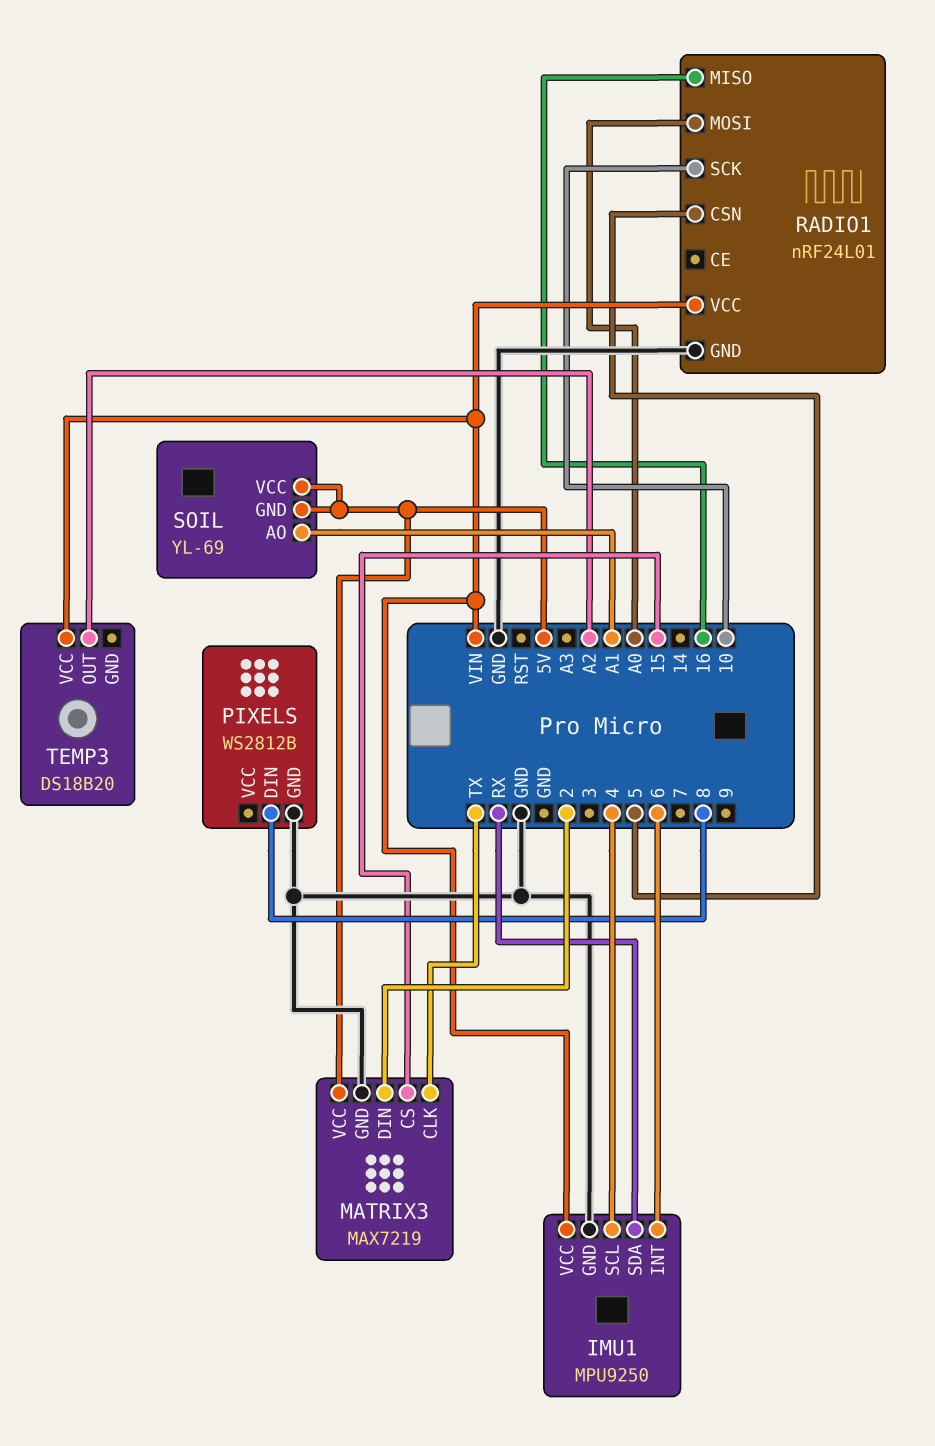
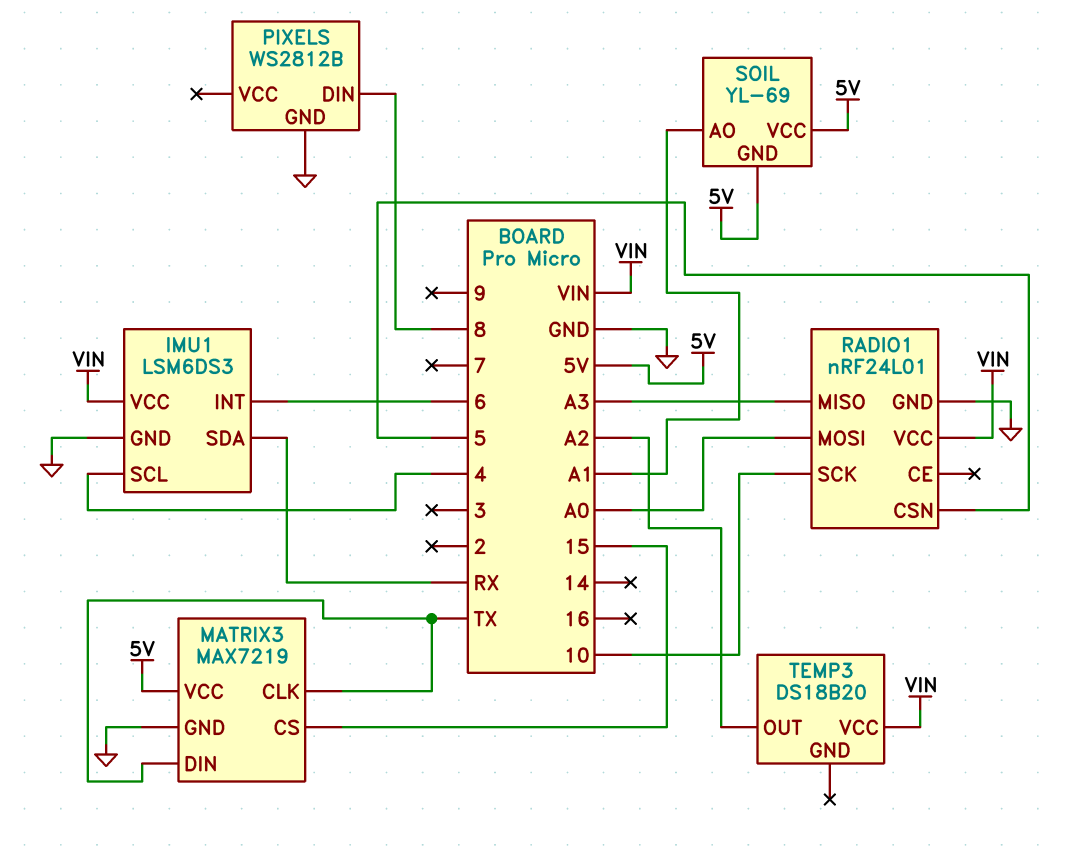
IMU1: MPU9250 -> LSM6DS3
MATRIX3 pin DIN: 2 -> TX
RADIO1 pin MISO: 16 -> A3

